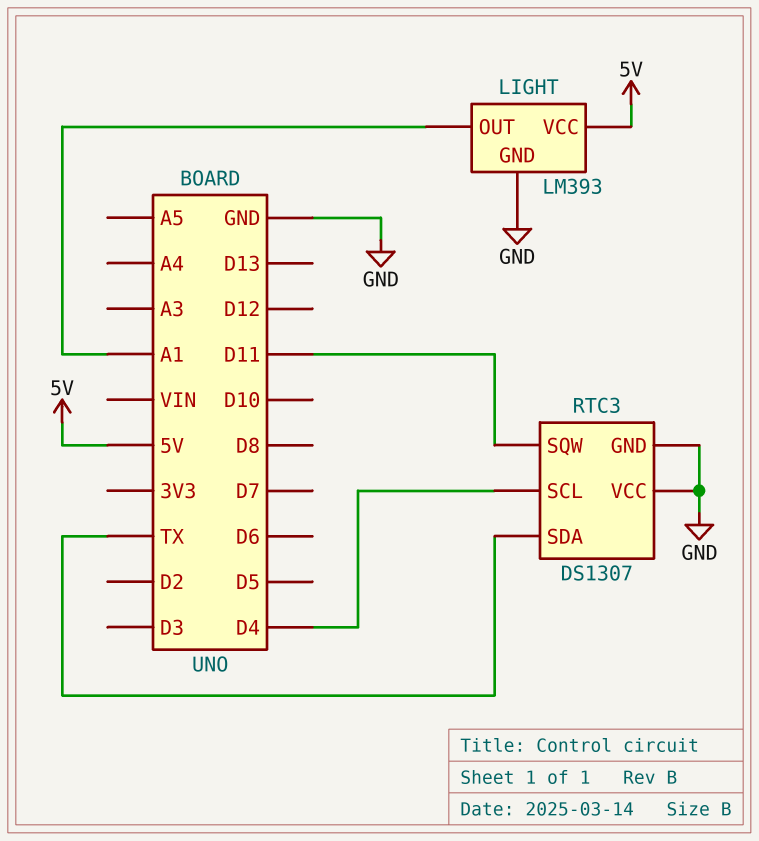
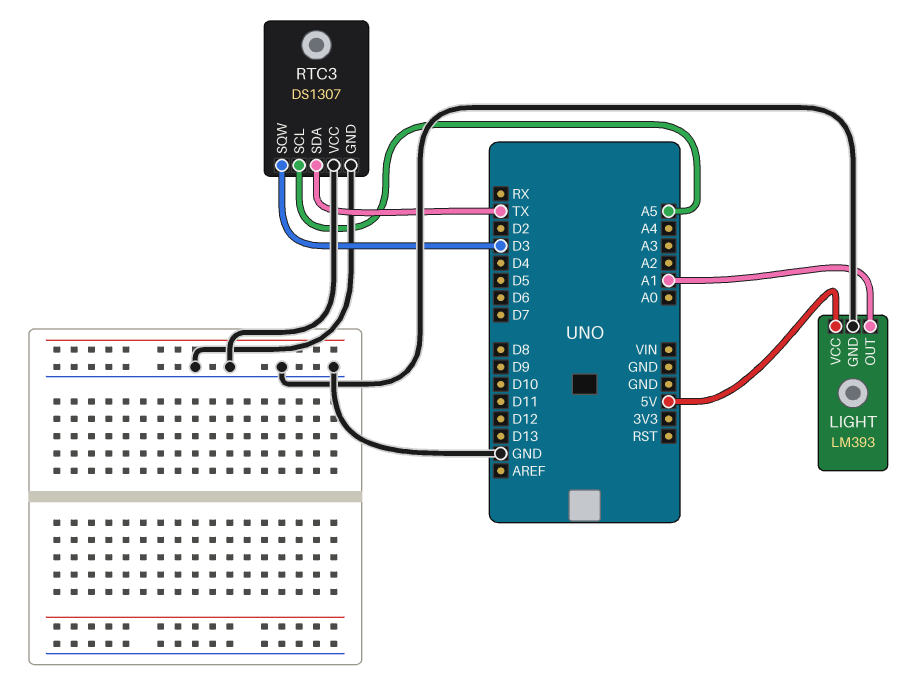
RTC3 pin SCL: D4 -> A5
RTC3 pin SQW: D11 -> D3

